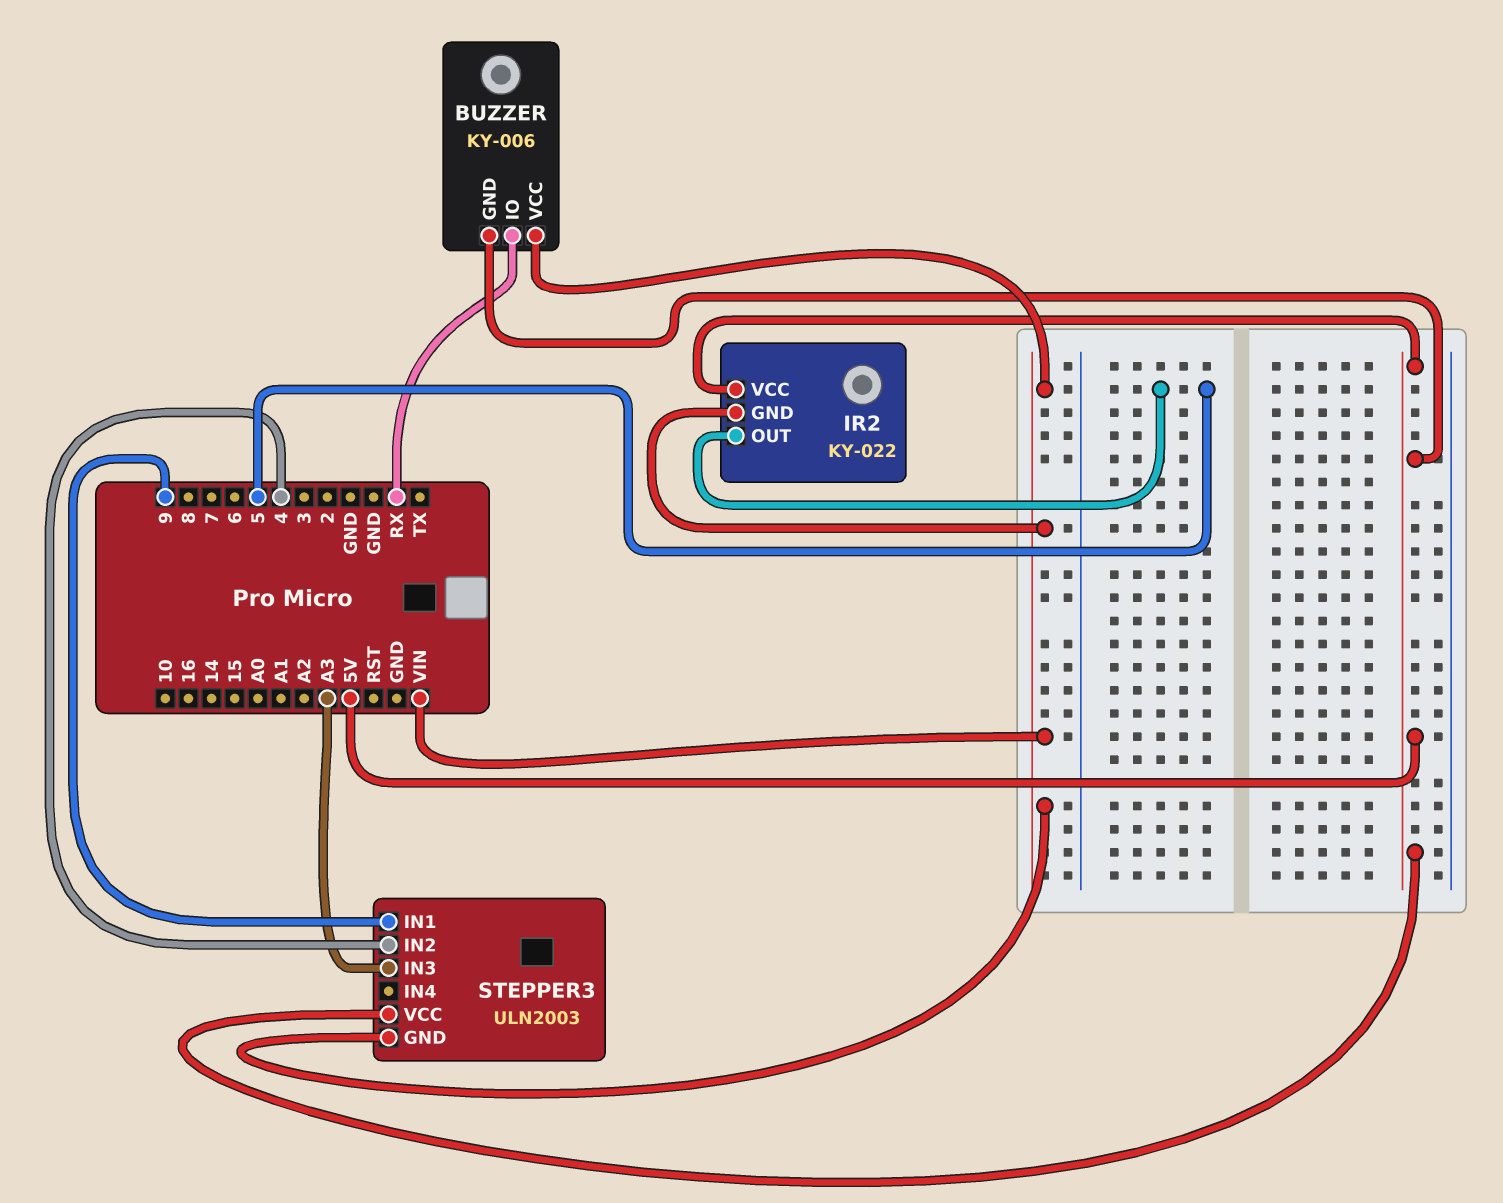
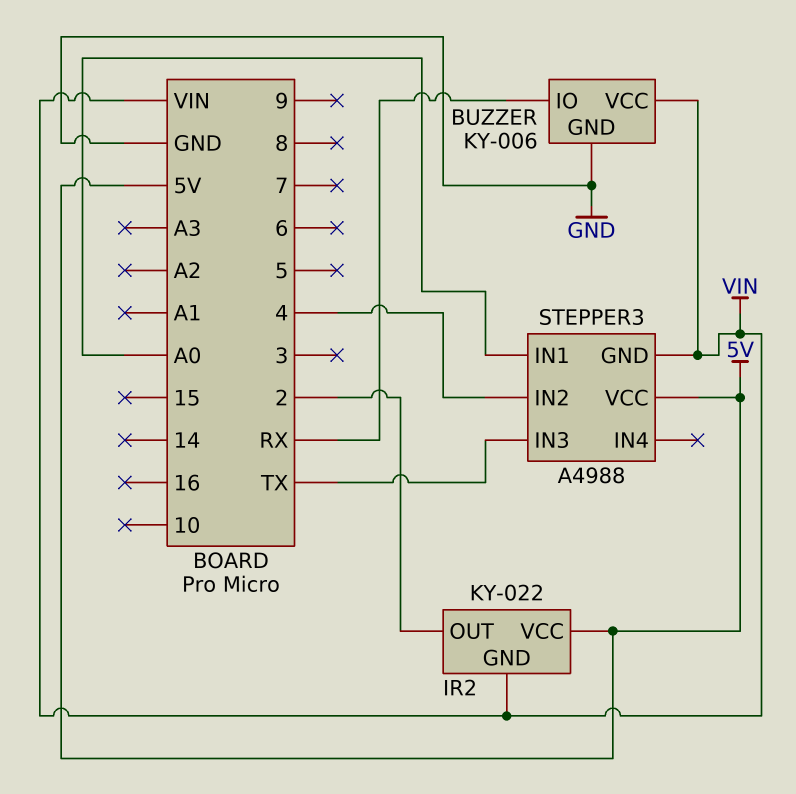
BUZZER pin GND: 5V -> GND
IR2 pin OUT: 5 -> 2
STEPPER3: ULN2003 -> A4988
STEPPER3 pin IN1: 9 -> A0
STEPPER3 pin IN3: A3 -> TX

